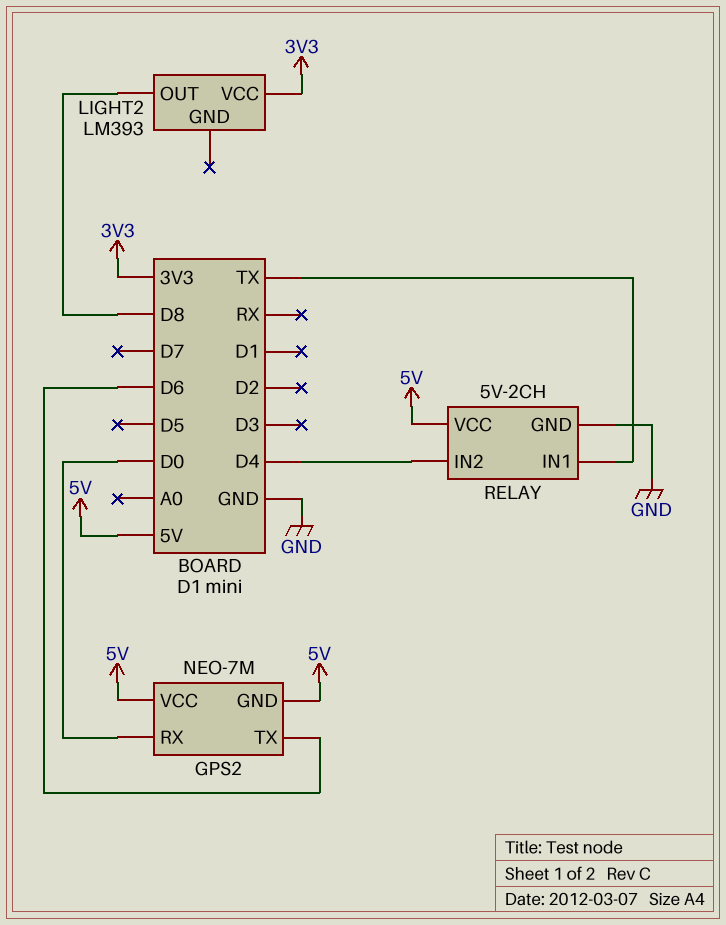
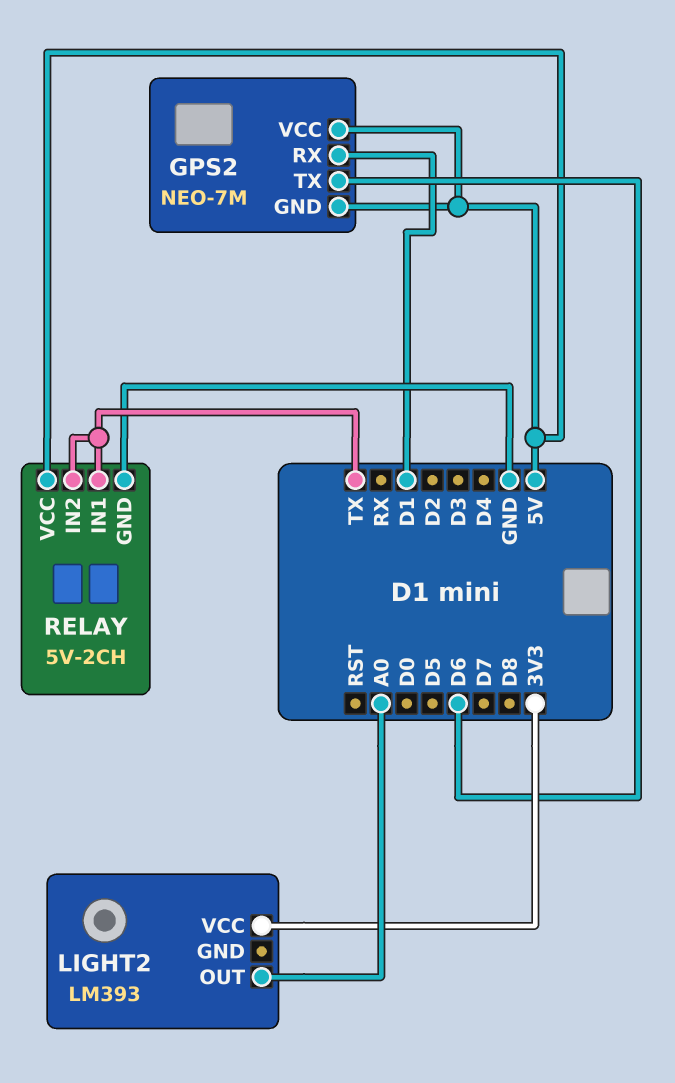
GPS2 pin RX: D0 -> D1
LIGHT2 pin OUT: D8 -> A0
RELAY pin IN2: D4 -> TX

